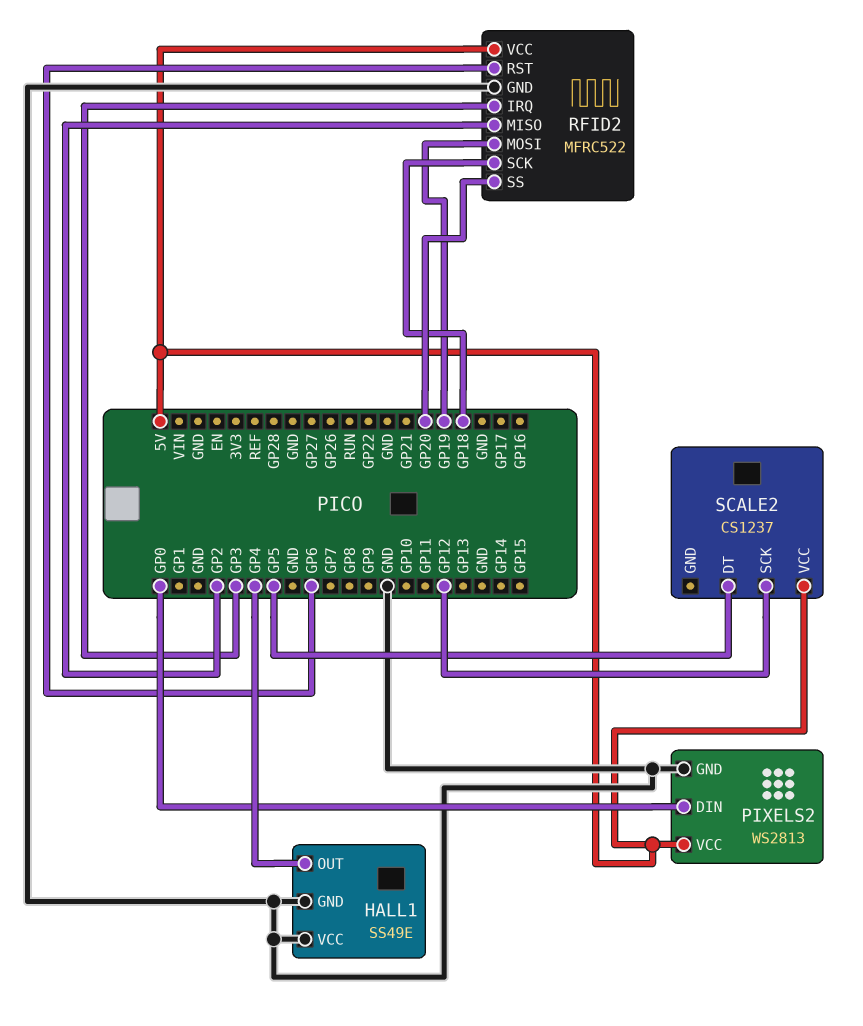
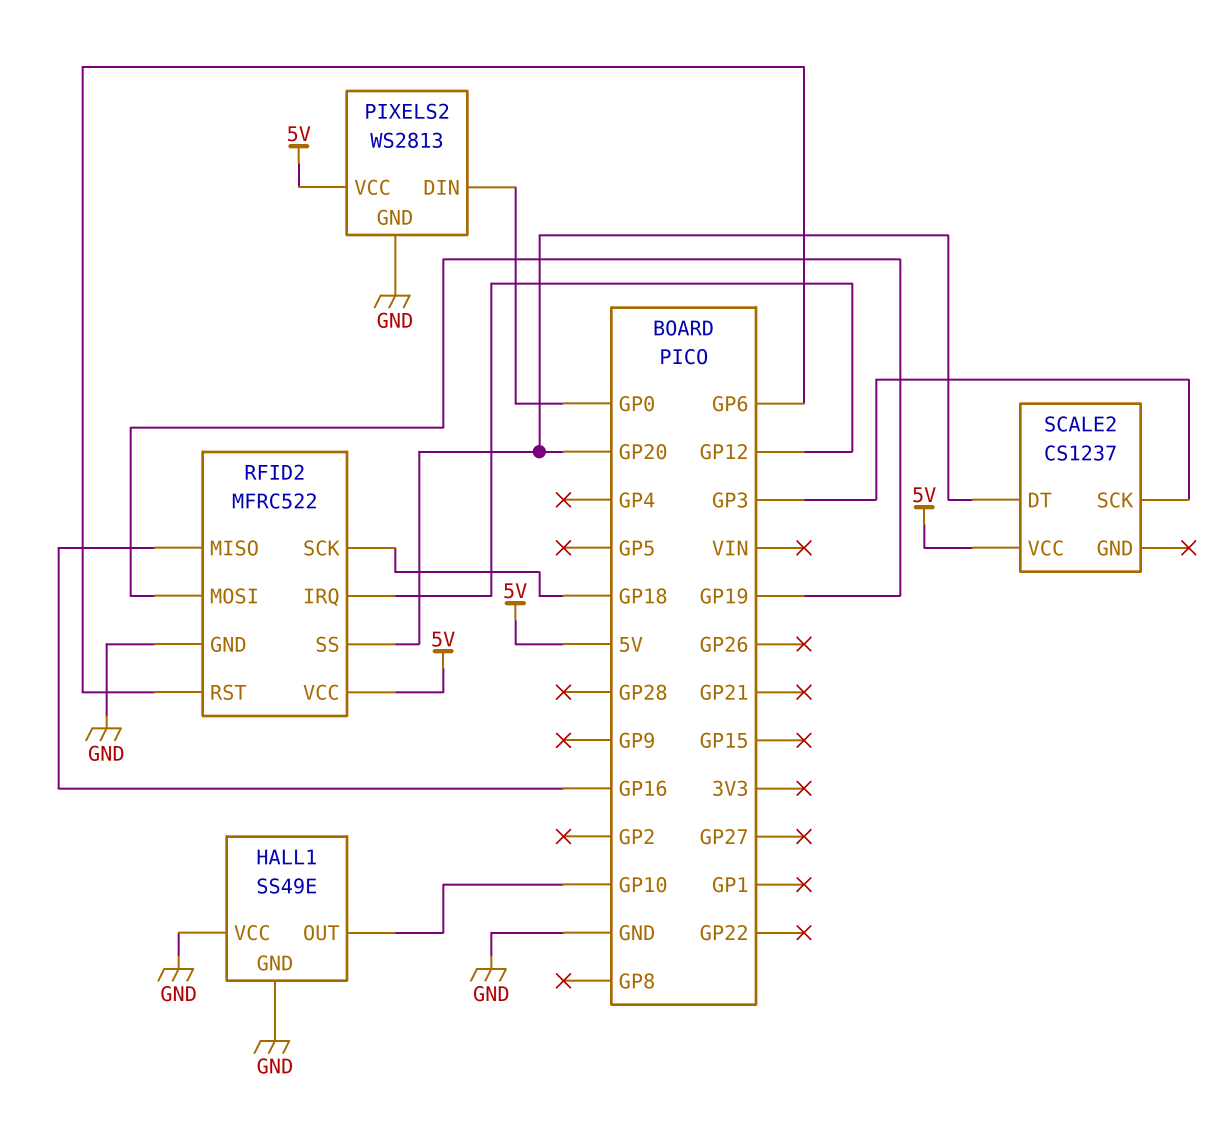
HALL1 pin OUT: GP4 -> GP10
RFID2 pin IRQ: GP3 -> GP12
RFID2 pin MISO: GP2 -> GP16
SCALE2 pin DT: GP5 -> GP20
SCALE2 pin SCK: GP12 -> GP3

